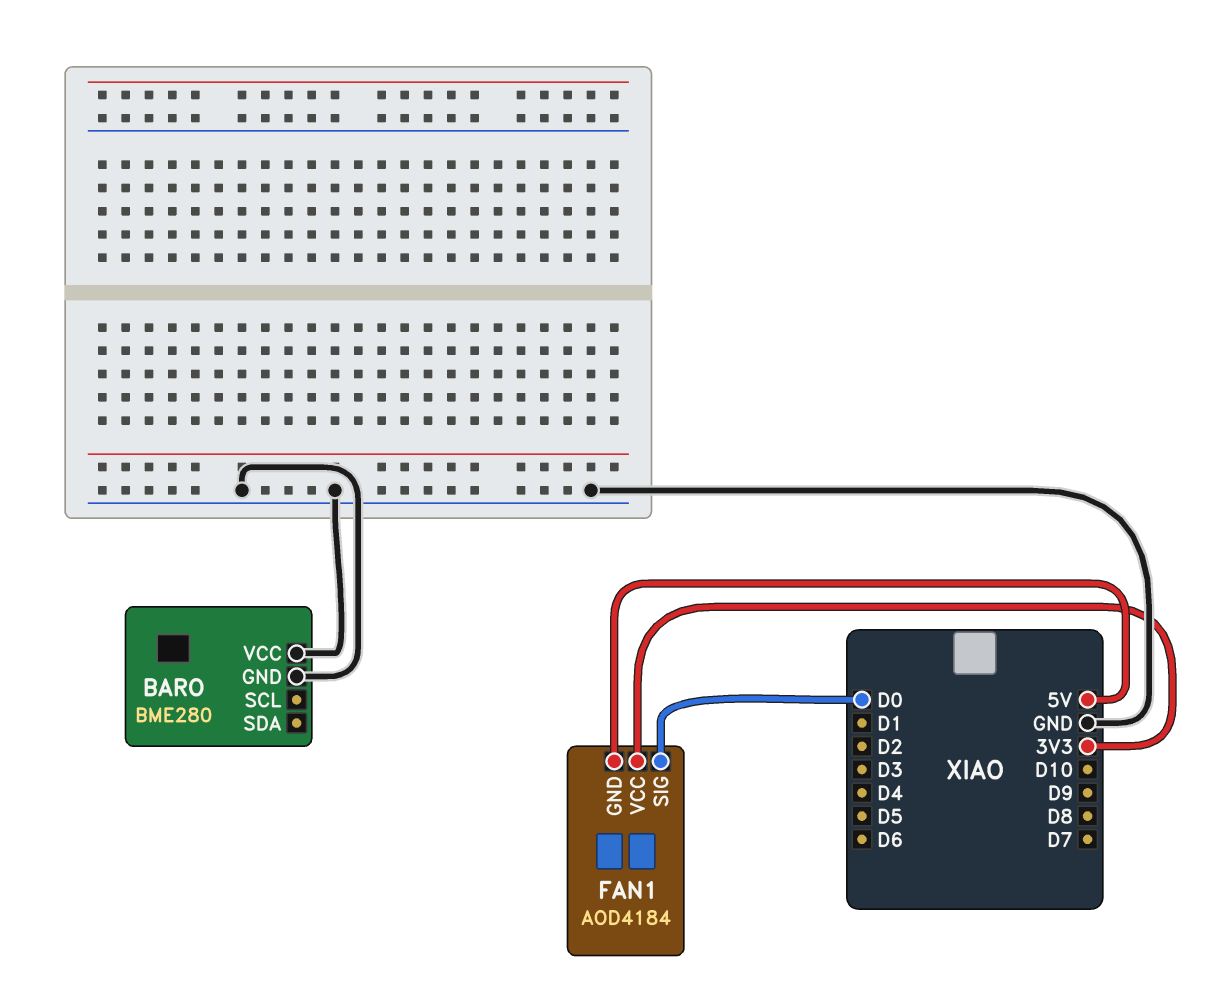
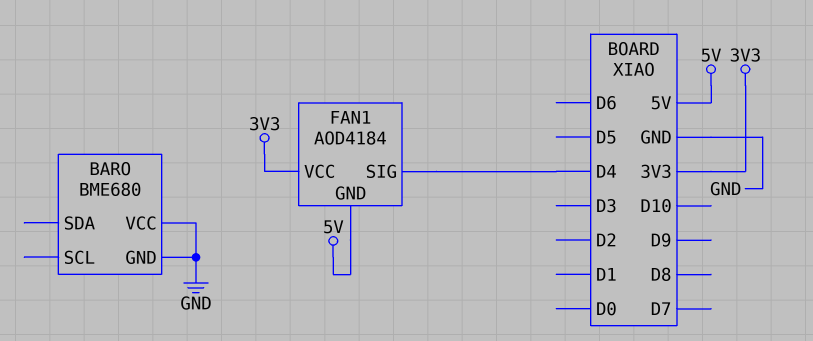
BARO: BME280 -> BME680
FAN1 pin SIG: D0 -> D4

